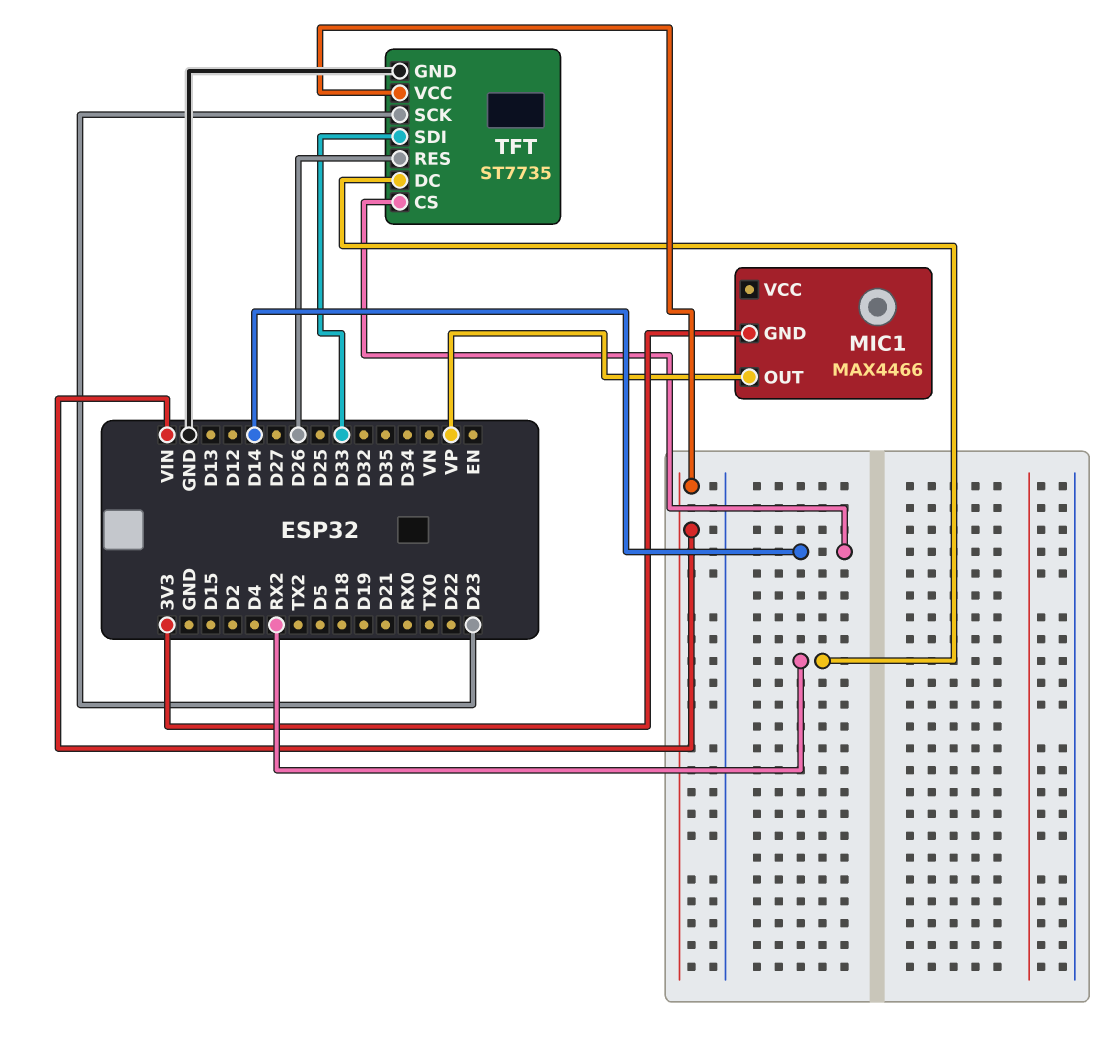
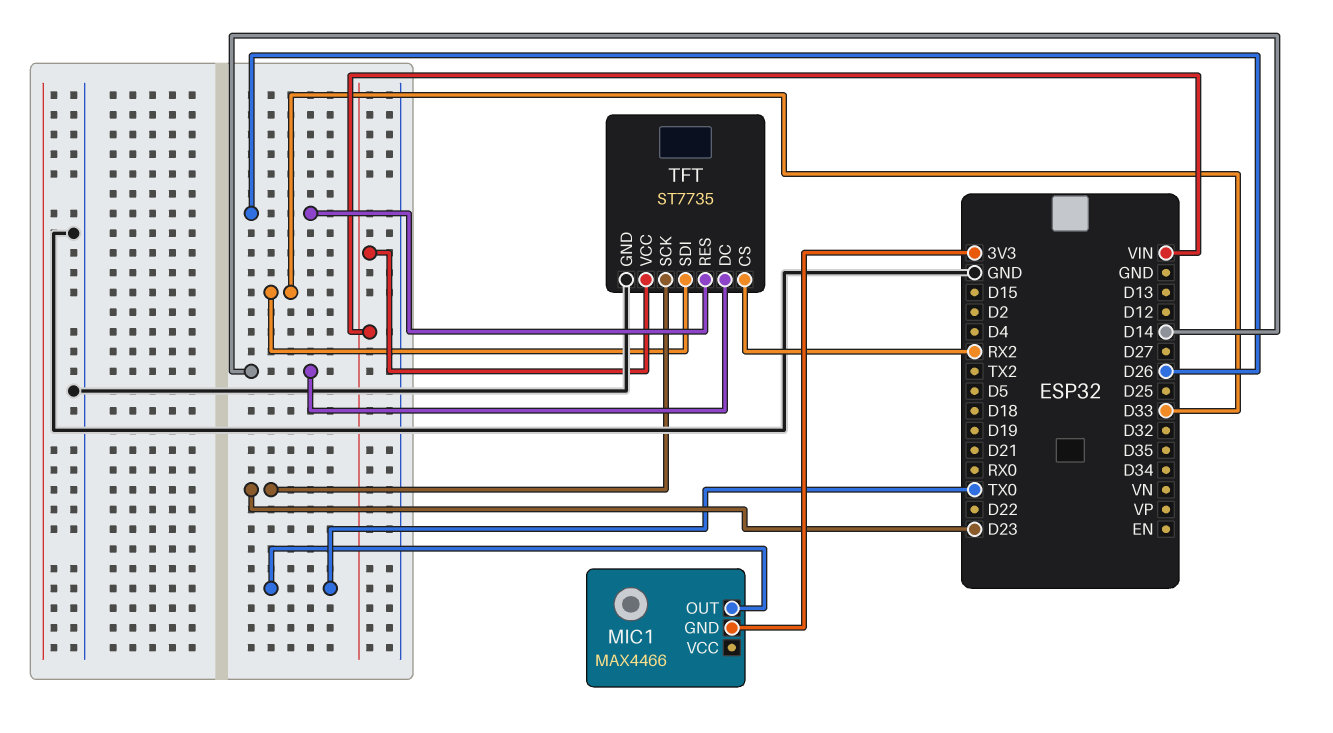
MIC1 pin OUT: VP -> TX0
TFT pin CS: D14 -> RX2
TFT pin DC: RX2 -> D14

